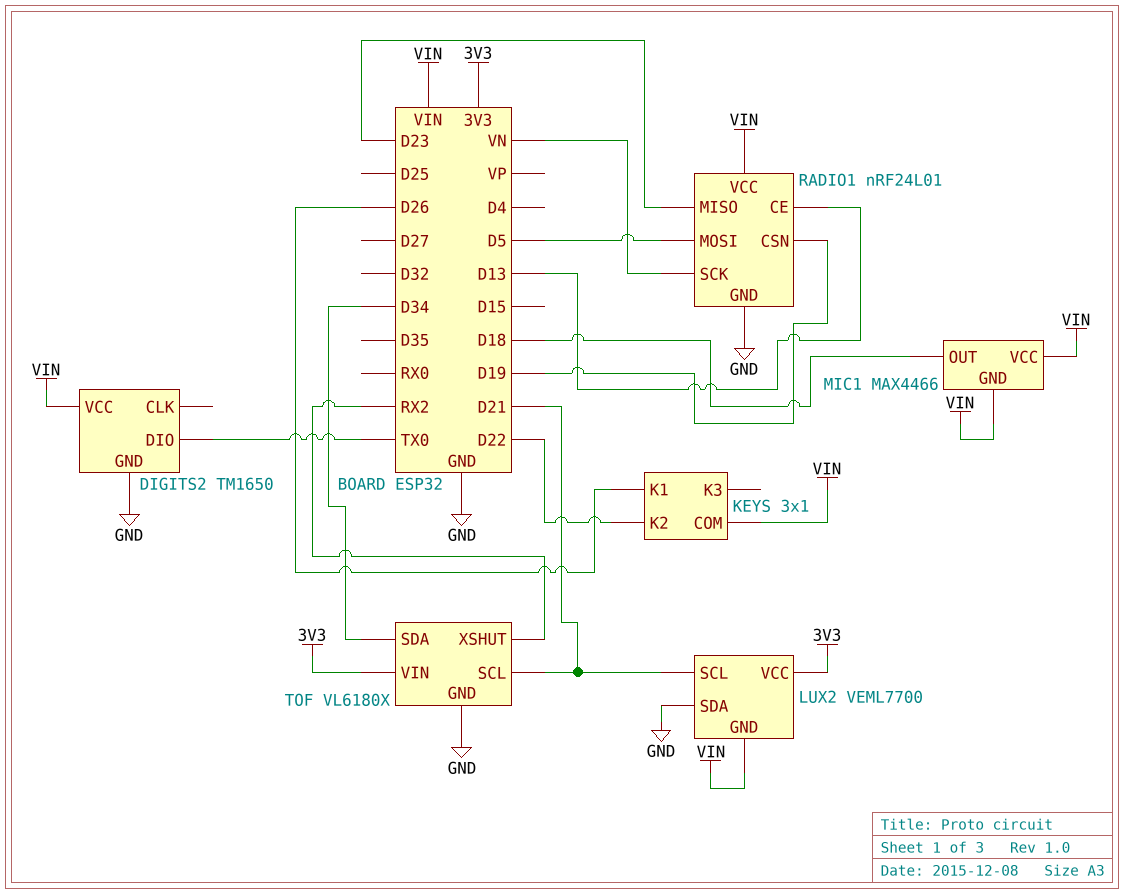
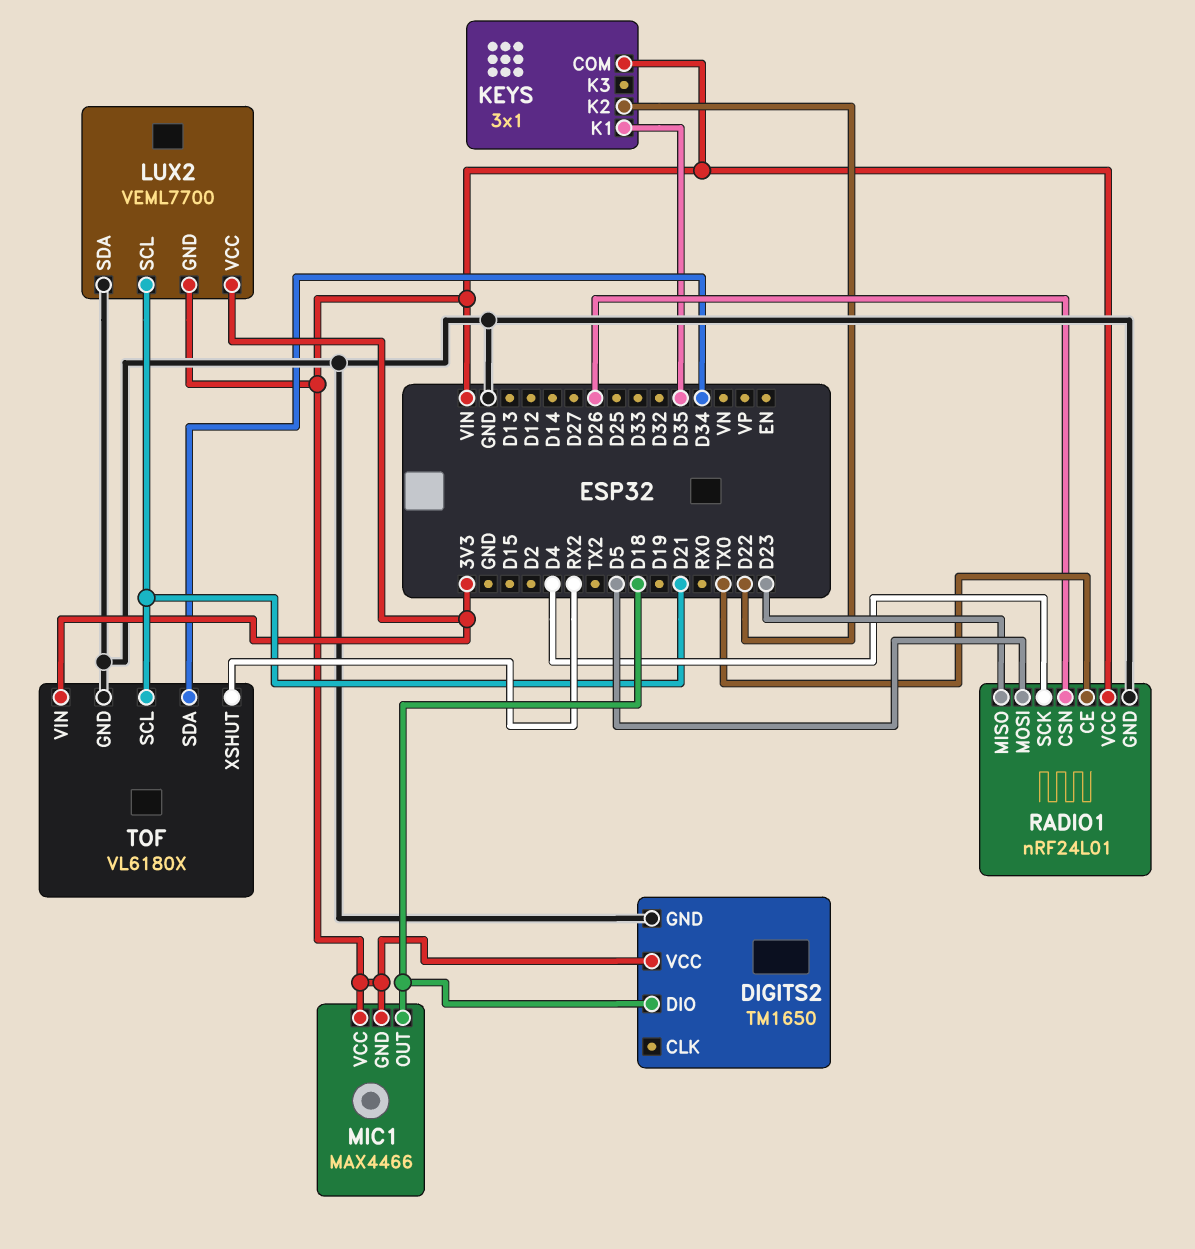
DIGITS2 pin DIO: TX0 -> D18
KEYS pin K1: D26 -> D35
RADIO1 pin CE: D13 -> TX0
RADIO1 pin CSN: D19 -> D26
RADIO1 pin SCK: VN -> D4

